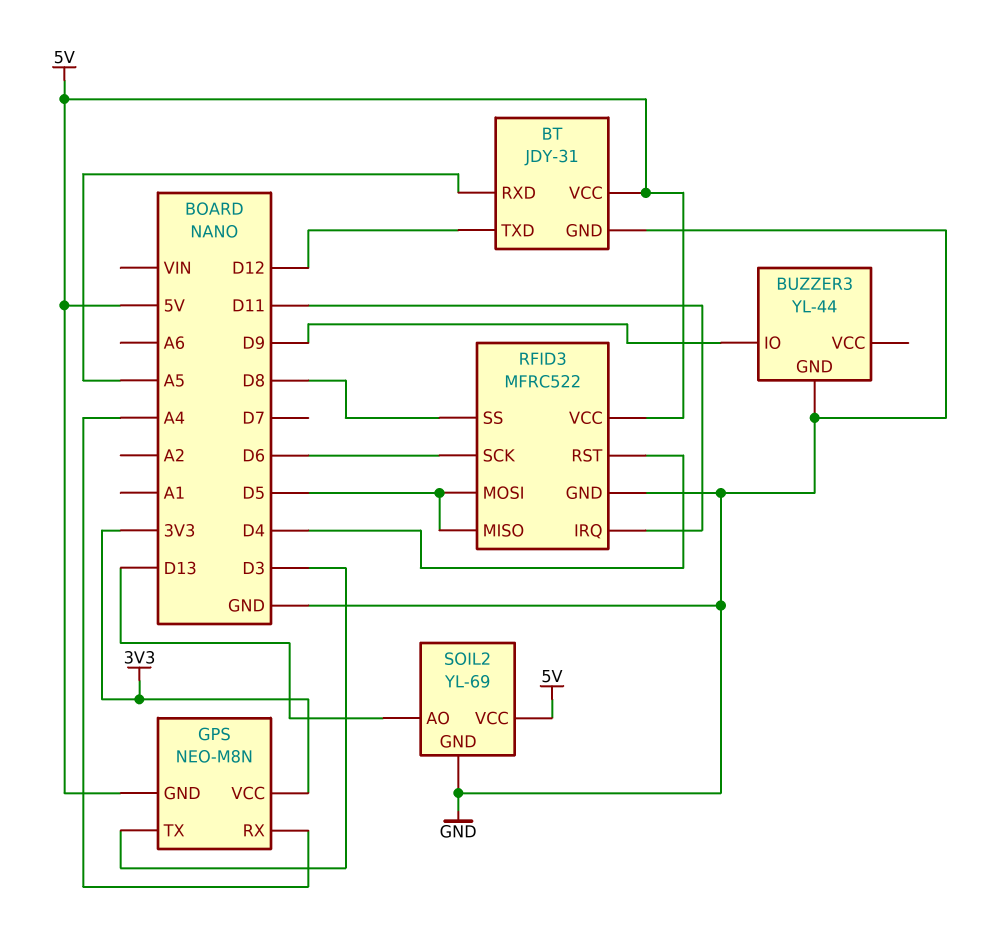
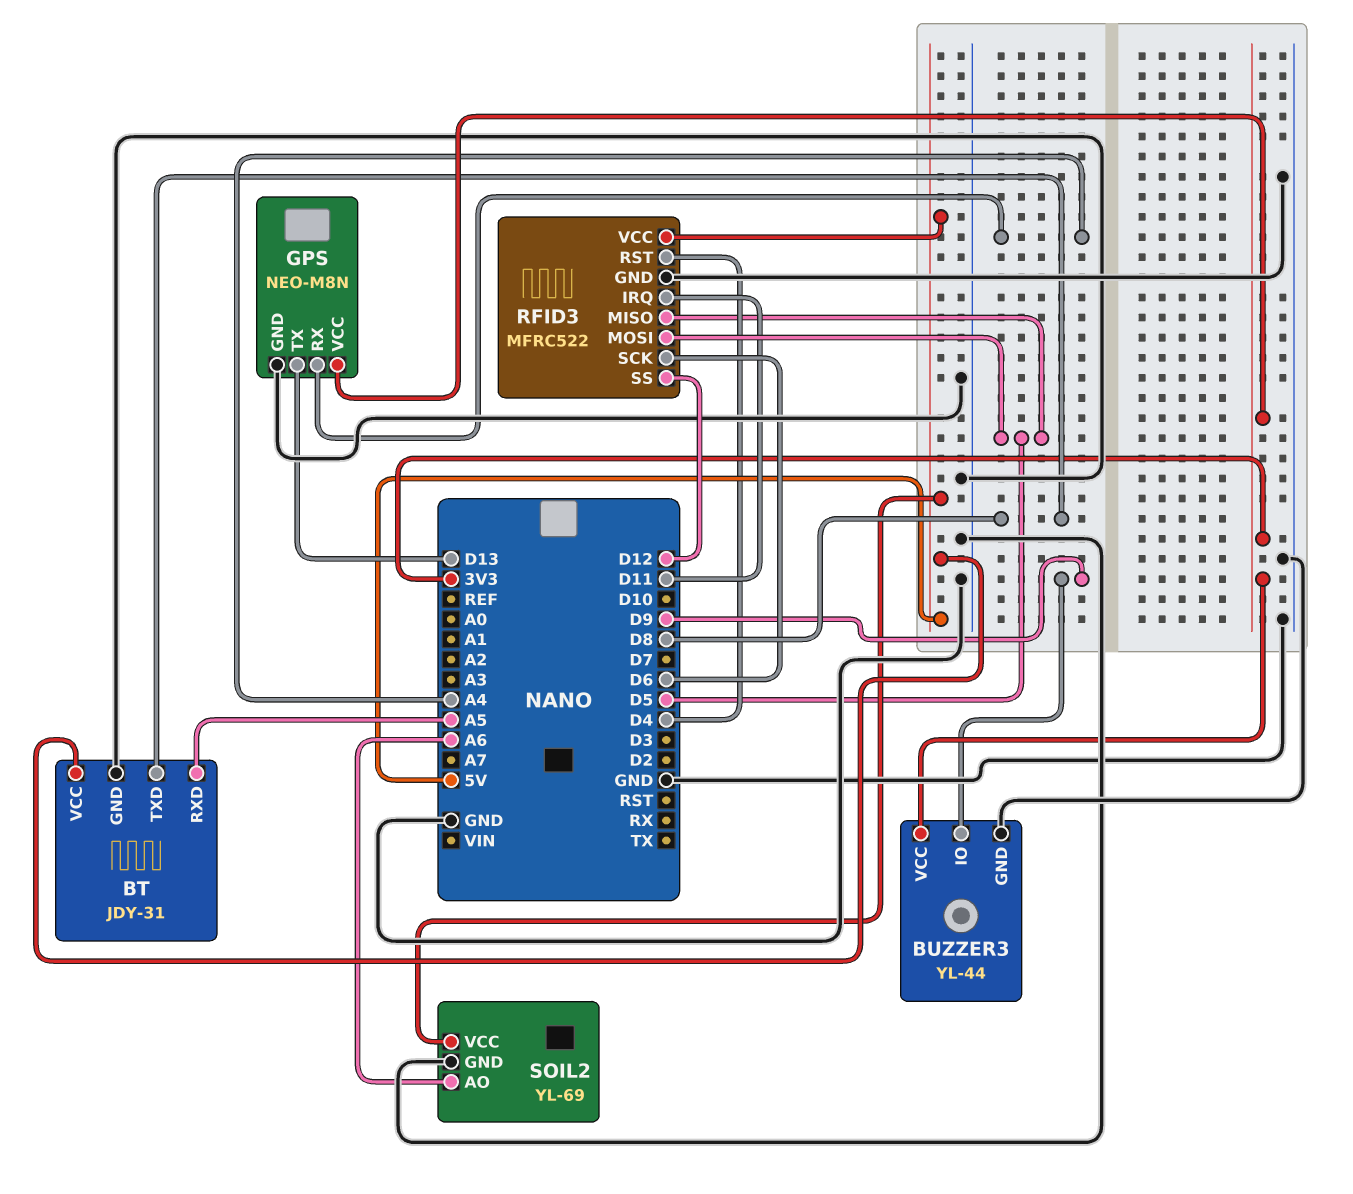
BT pin TXD: D12 -> D8
BUZZER3 pin VCC: none -> 3V3
GPS pin GND: 5V -> GND
GPS pin TX: D3 -> D13
RFID3 pin SS: D8 -> D12
SOIL2 pin AO: D13 -> A6

